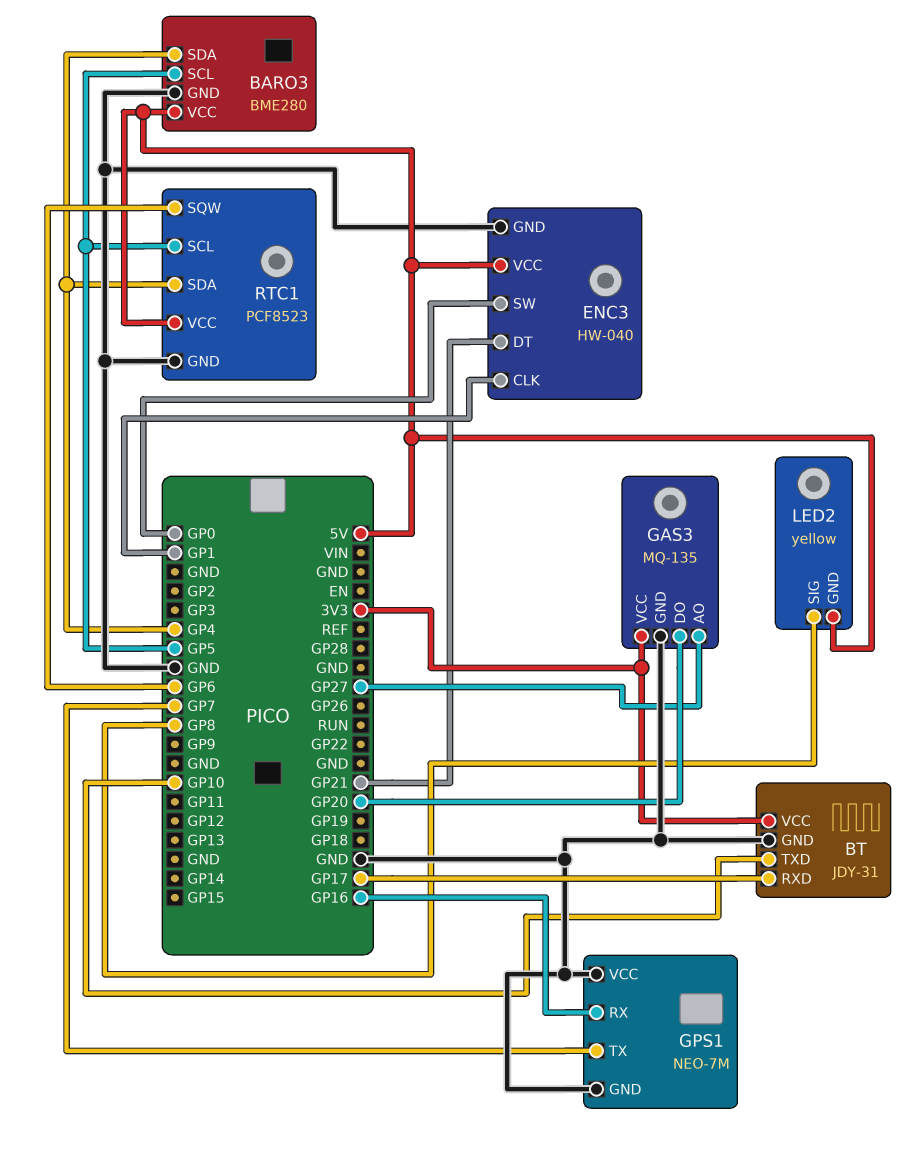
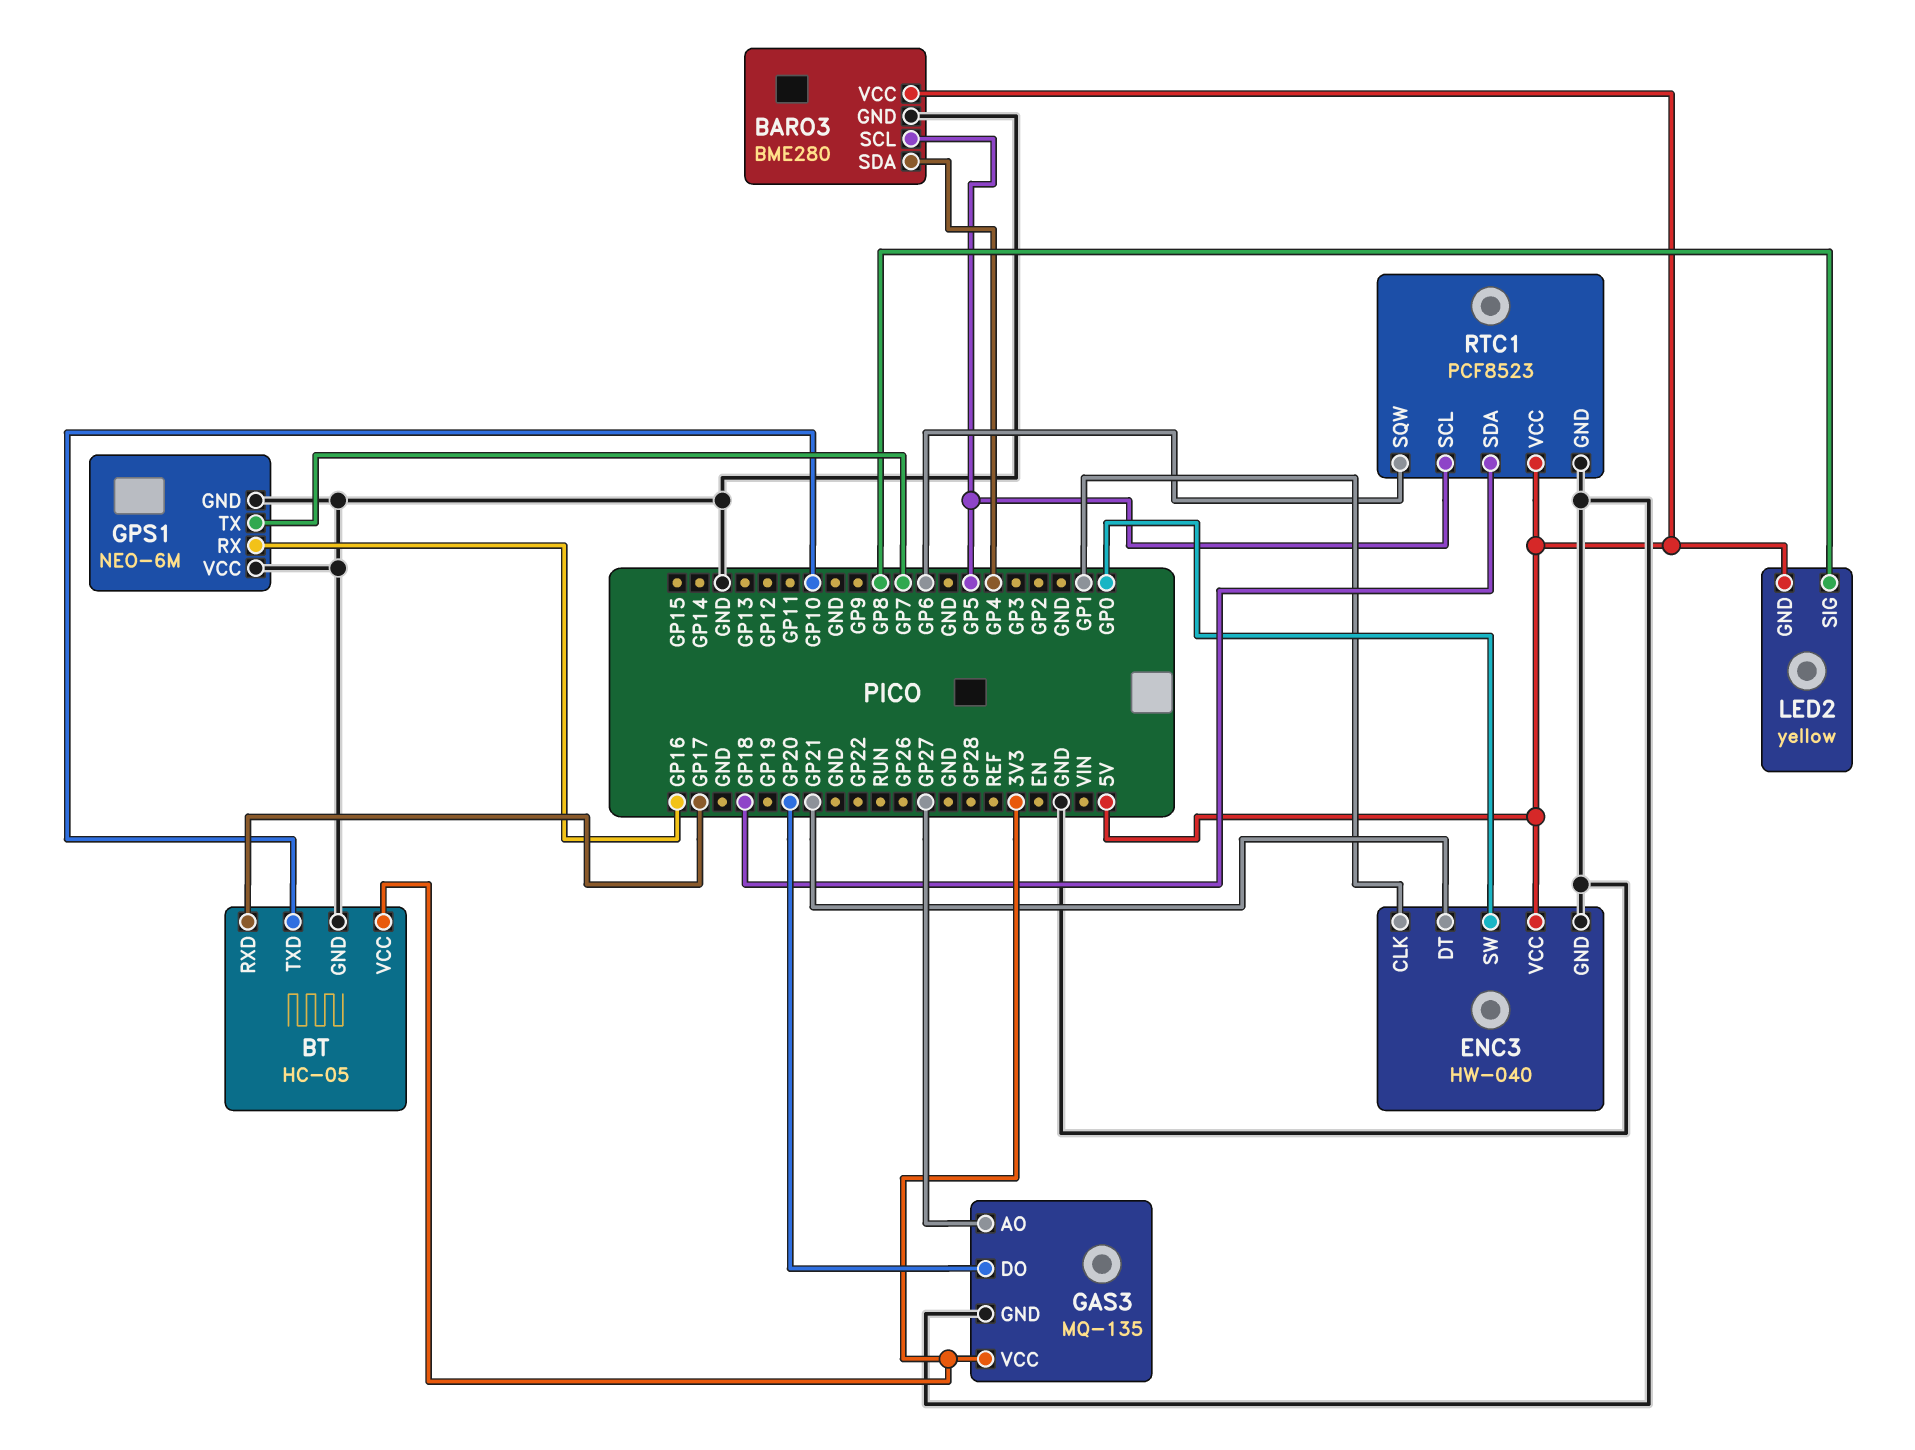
BT: JDY-31 -> HC-05
GPS1: NEO-7M -> NEO-6M
RTC1 pin SDA: GP4 -> GP18

